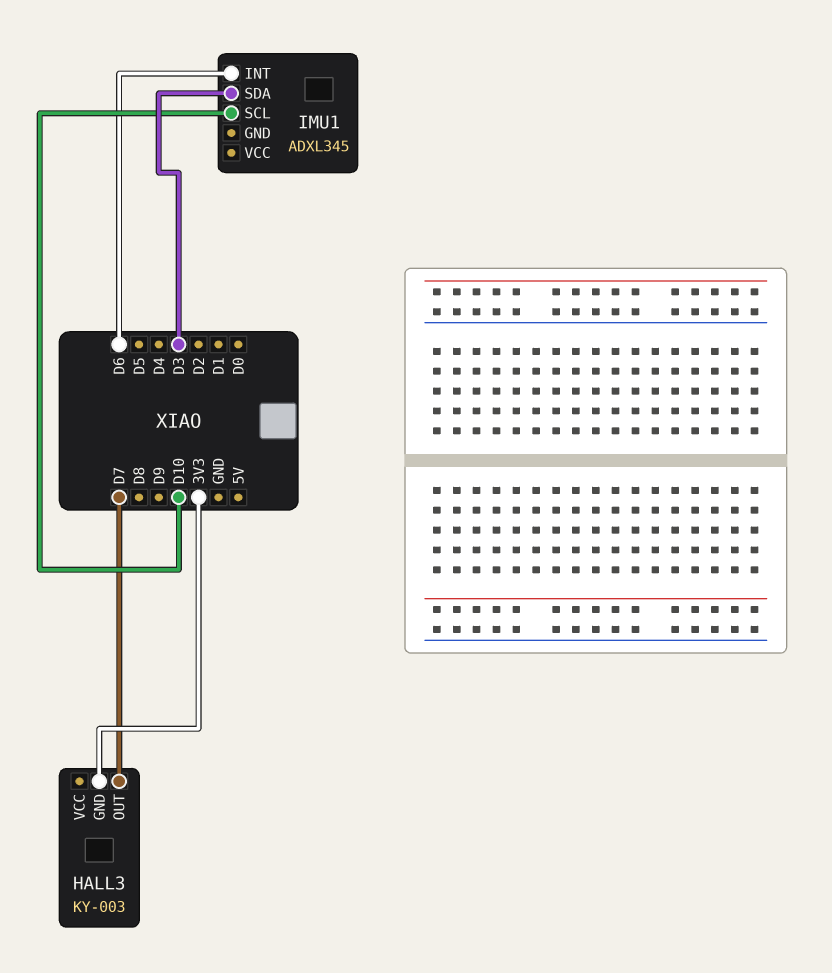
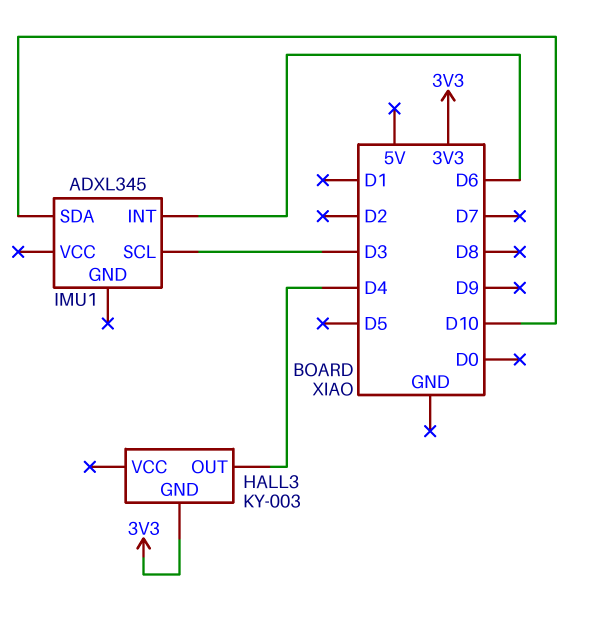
HALL3 pin OUT: D7 -> D4
IMU1 pin SCL: D10 -> D3
IMU1 pin SDA: D3 -> D10

